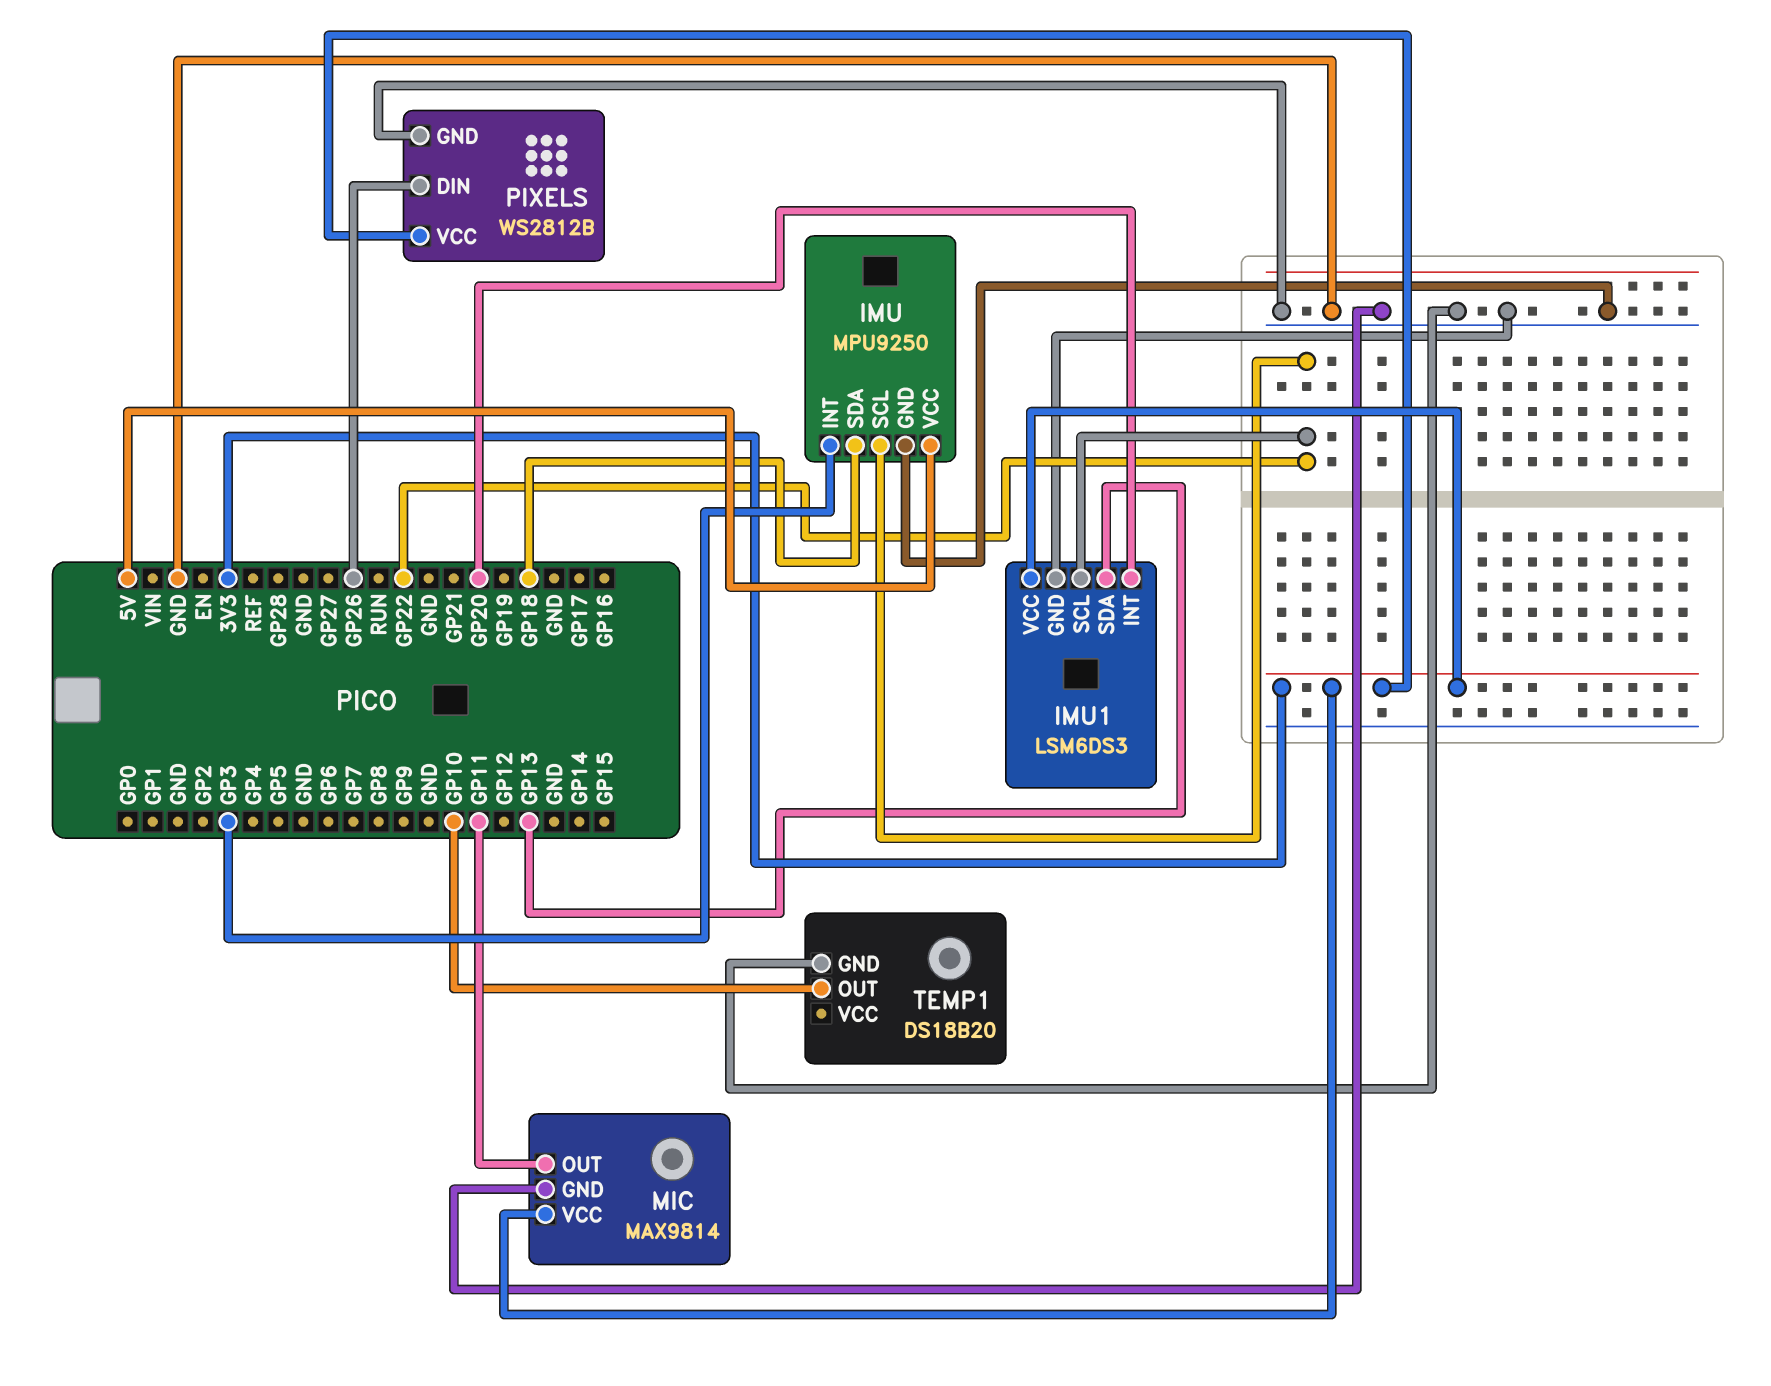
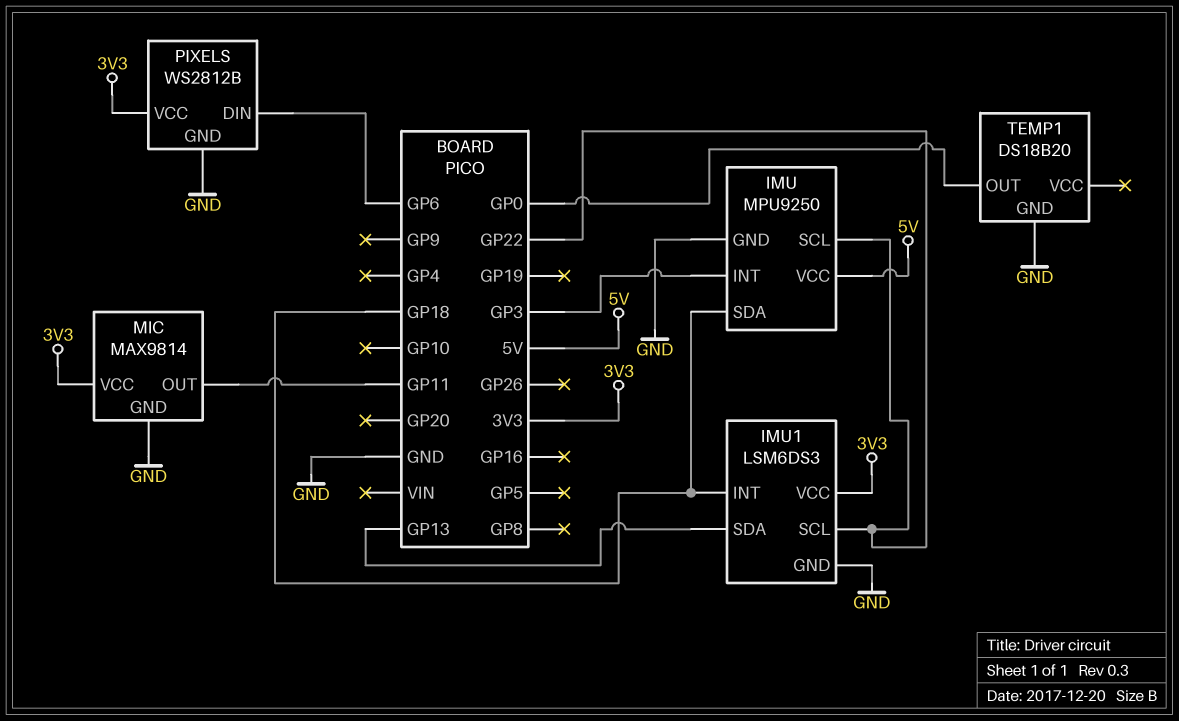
IMU1 pin INT: GP20 -> GP18
PIXELS pin DIN: GP26 -> GP6
TEMP1 pin OUT: GP10 -> GP0

